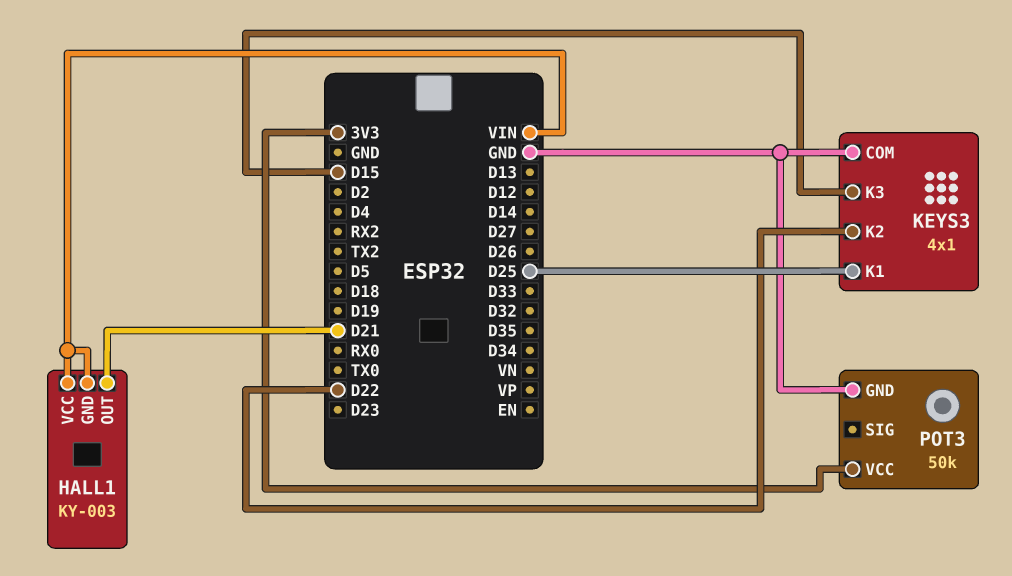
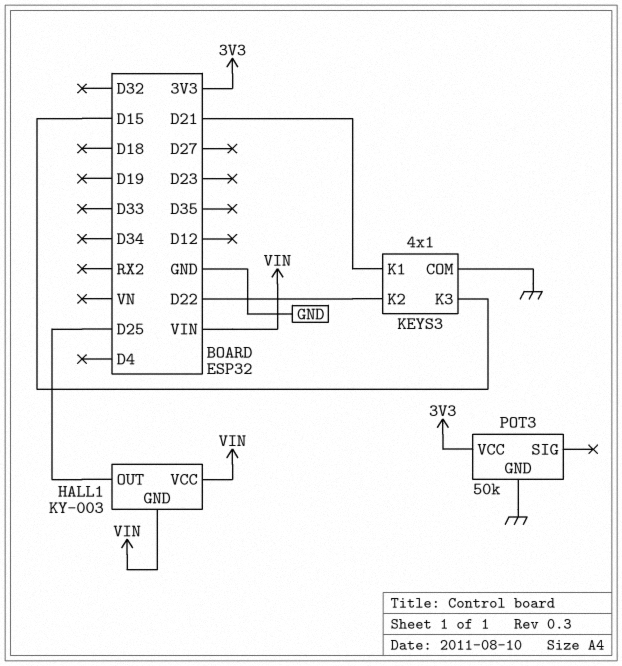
HALL1 pin OUT: D21 -> D25
KEYS3 pin K1: D25 -> D21

